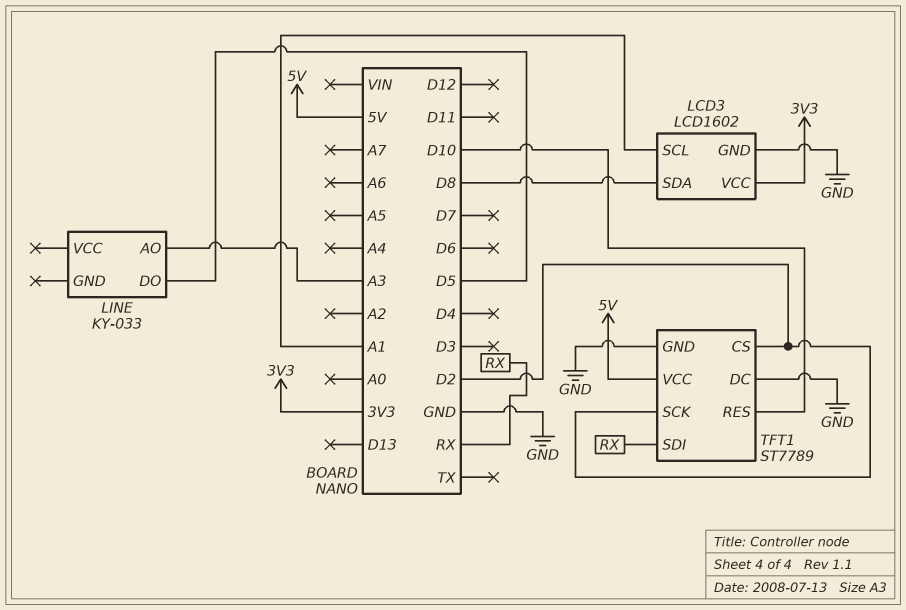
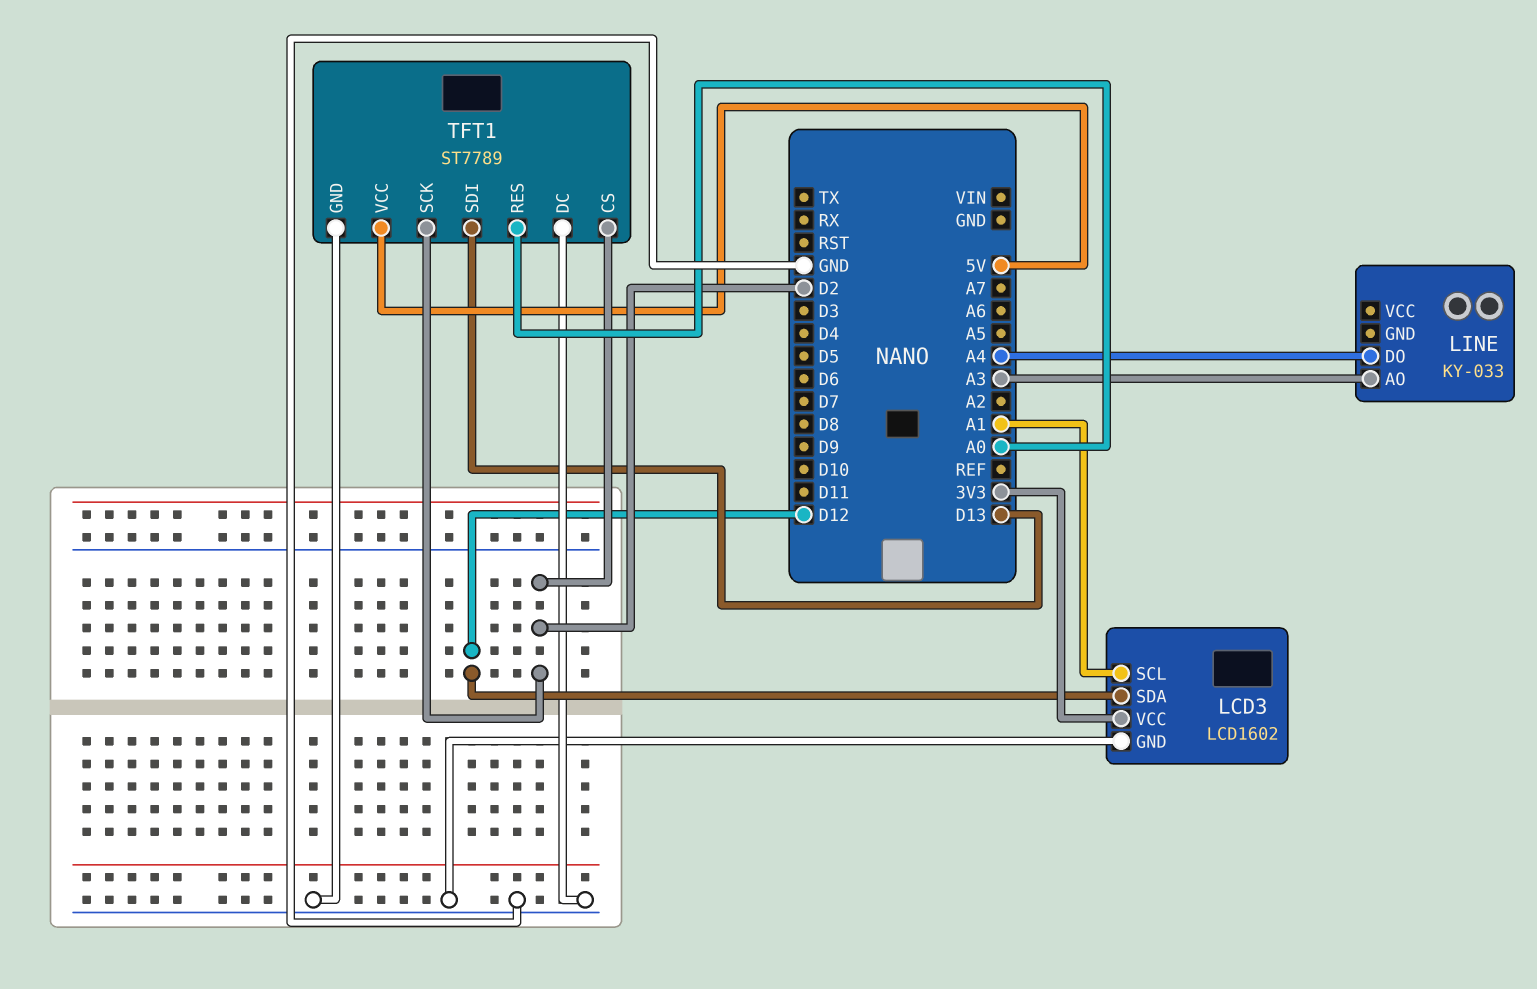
LCD3 pin SDA: D8 -> D12
LINE pin DO: D5 -> A4
TFT1 pin RES: D10 -> A0
TFT1 pin SDI: RX -> D13

